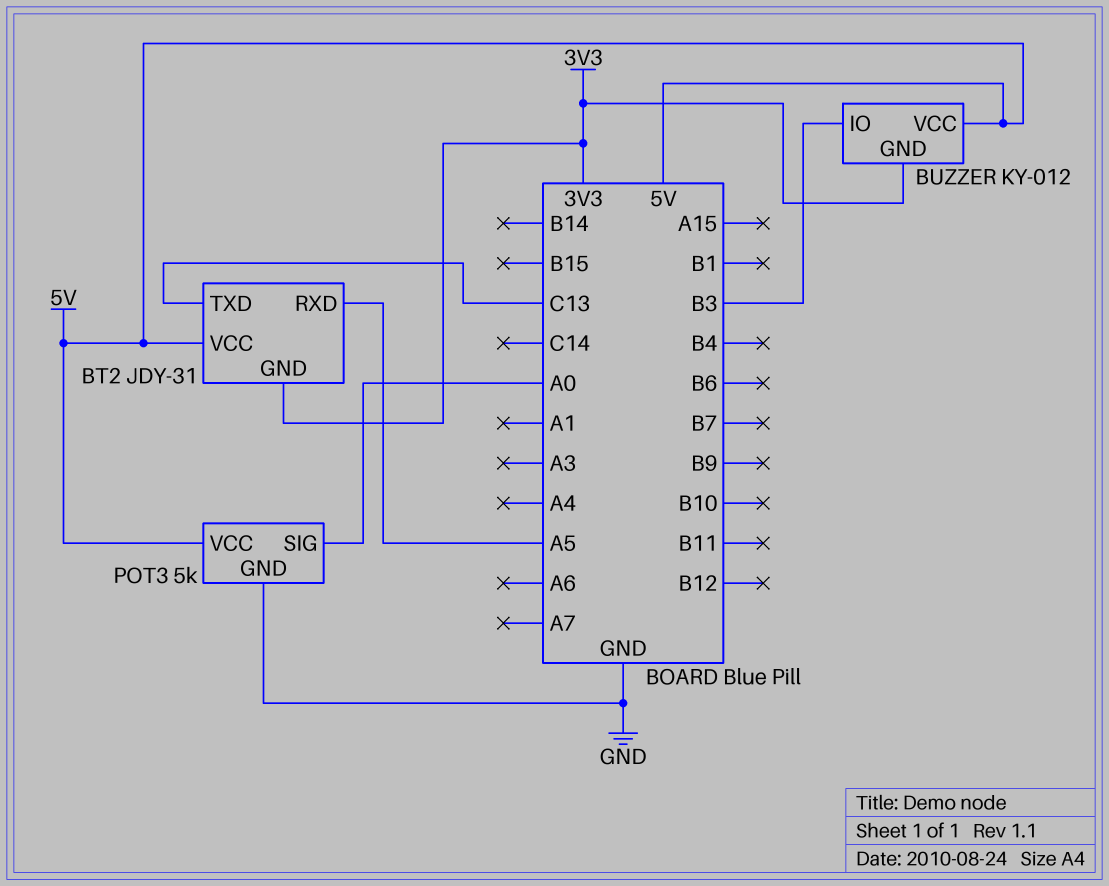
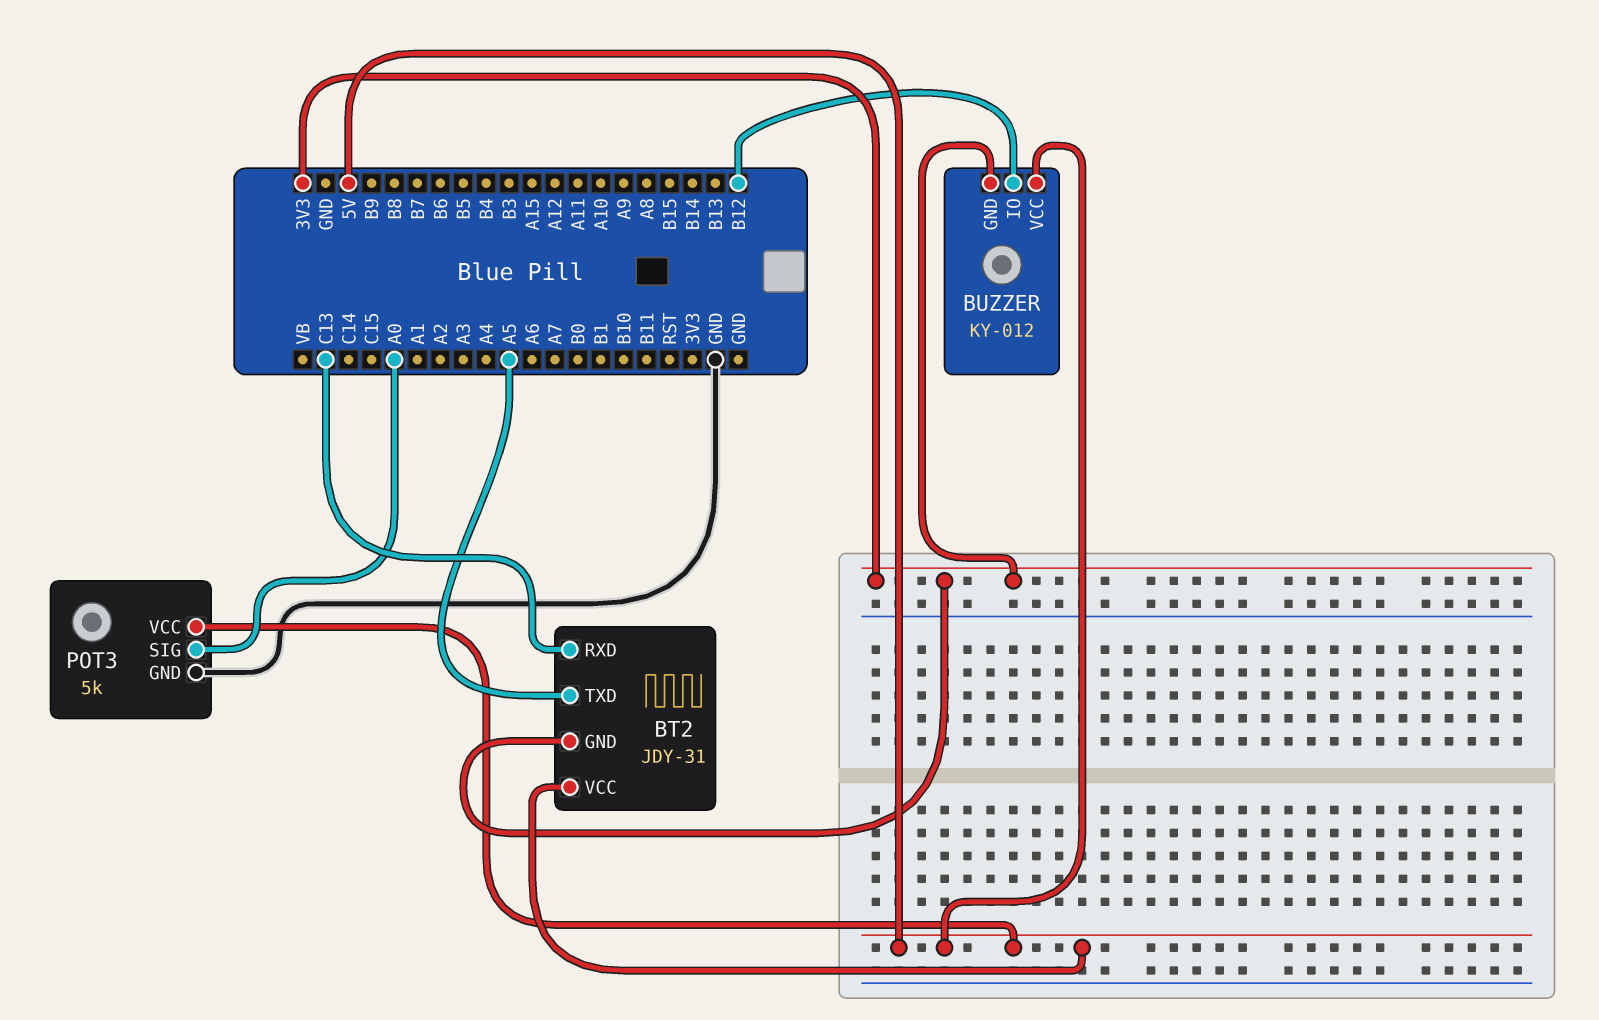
BT2 pin RXD: A5 -> C13
BT2 pin TXD: C13 -> A5
BUZZER pin IO: B3 -> B12

